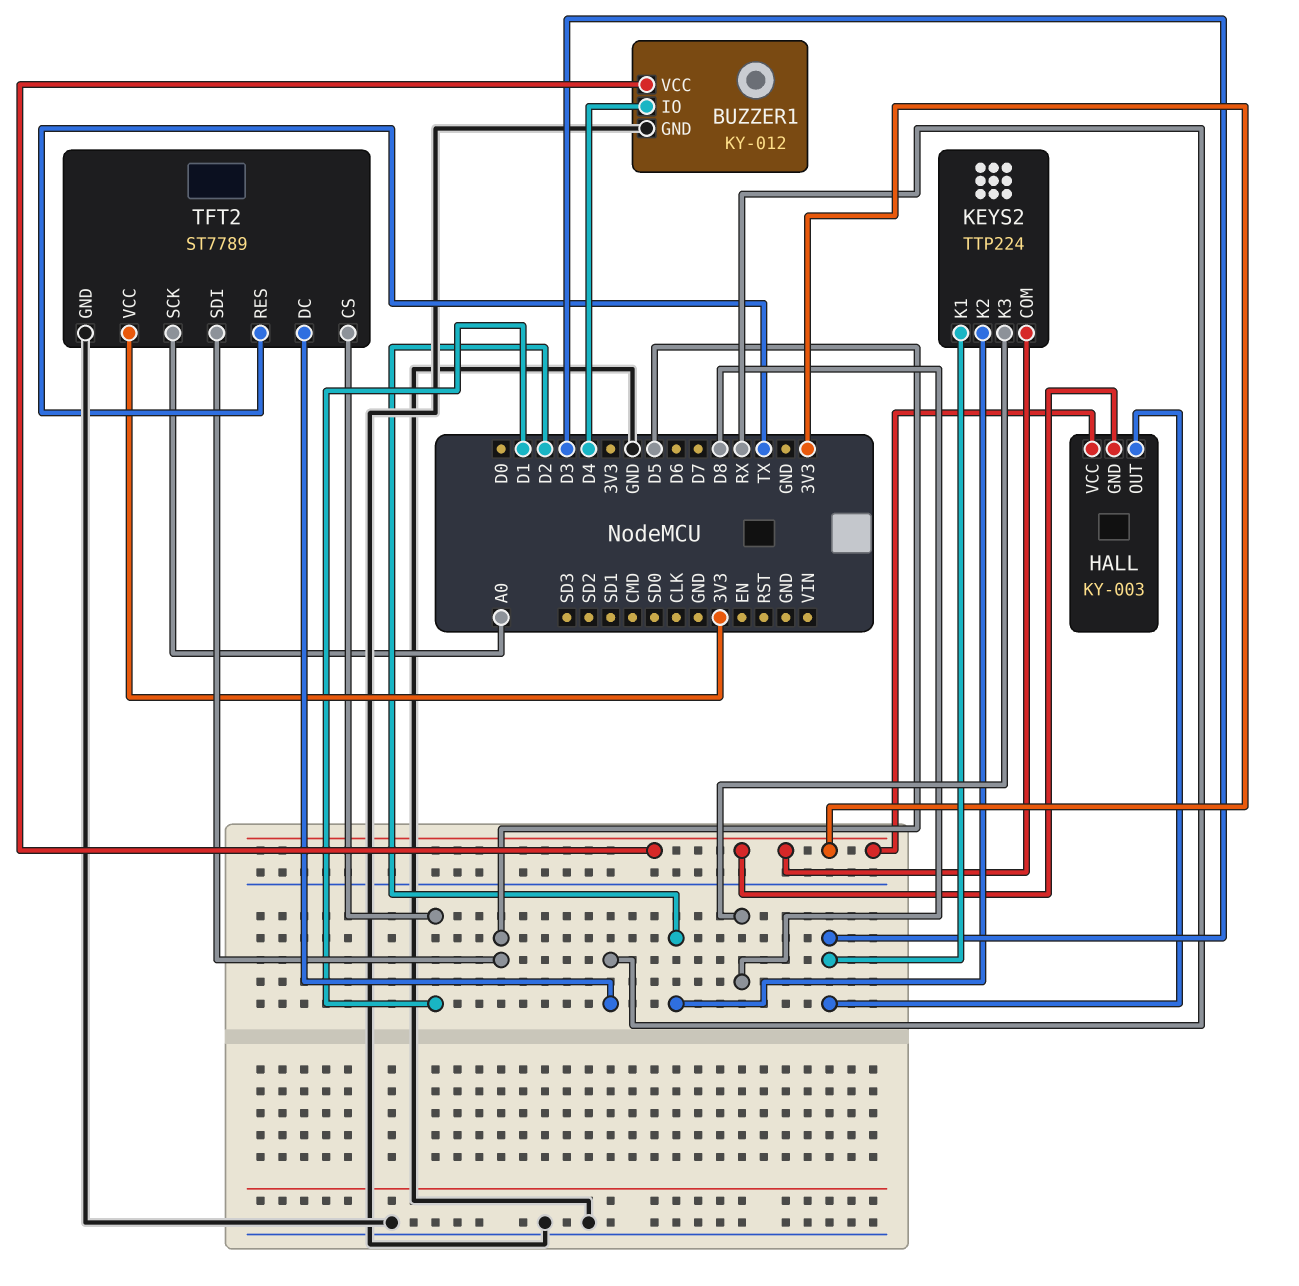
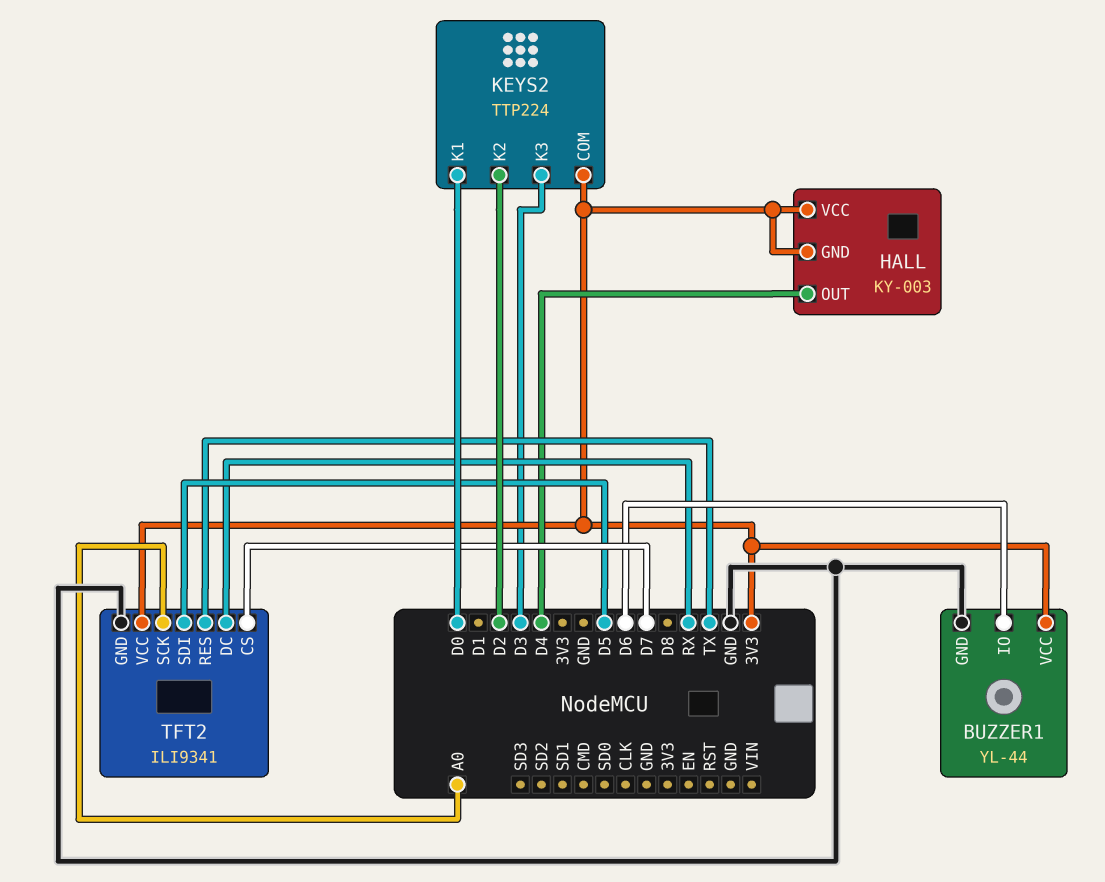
BUZZER1: KY-012 -> YL-44
BUZZER1 pin IO: D4 -> D6
HALL pin OUT: D3 -> D4
KEYS2 pin K1: D3 -> D0
KEYS2 pin K3: D8 -> D3
TFT2: ST7789 -> ILI9341
TFT2 pin CS: D1 -> D7

